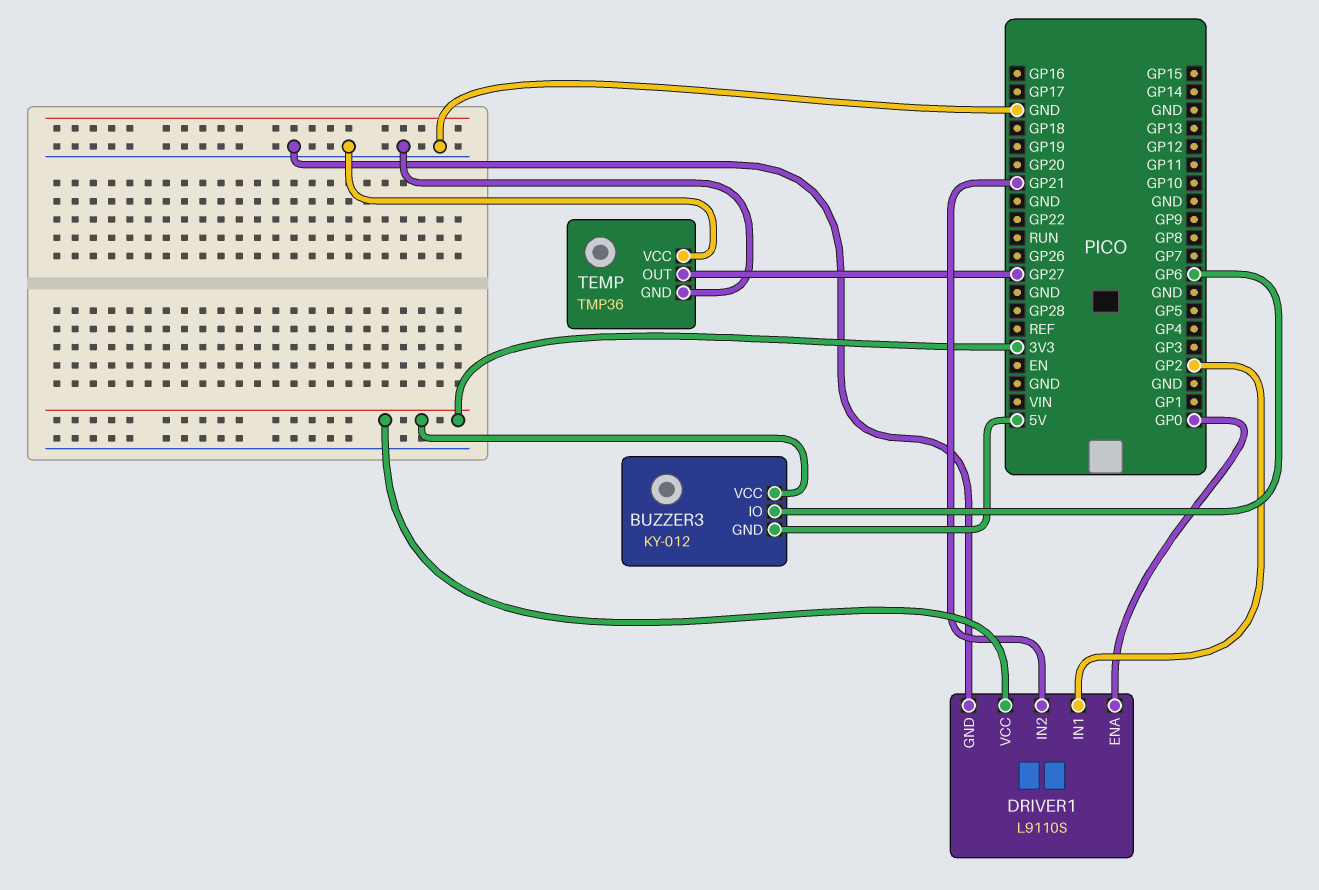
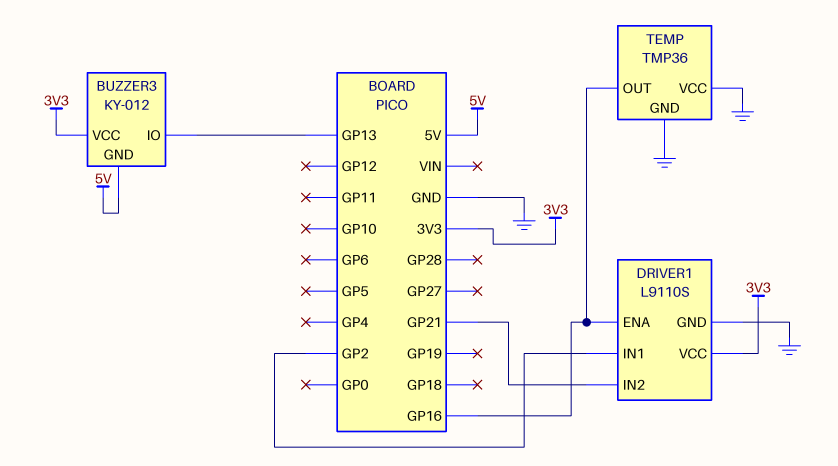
BUZZER3 pin IO: GP6 -> GP13
DRIVER1 pin ENA: GP0 -> GP16
TEMP pin OUT: GP27 -> GP16

